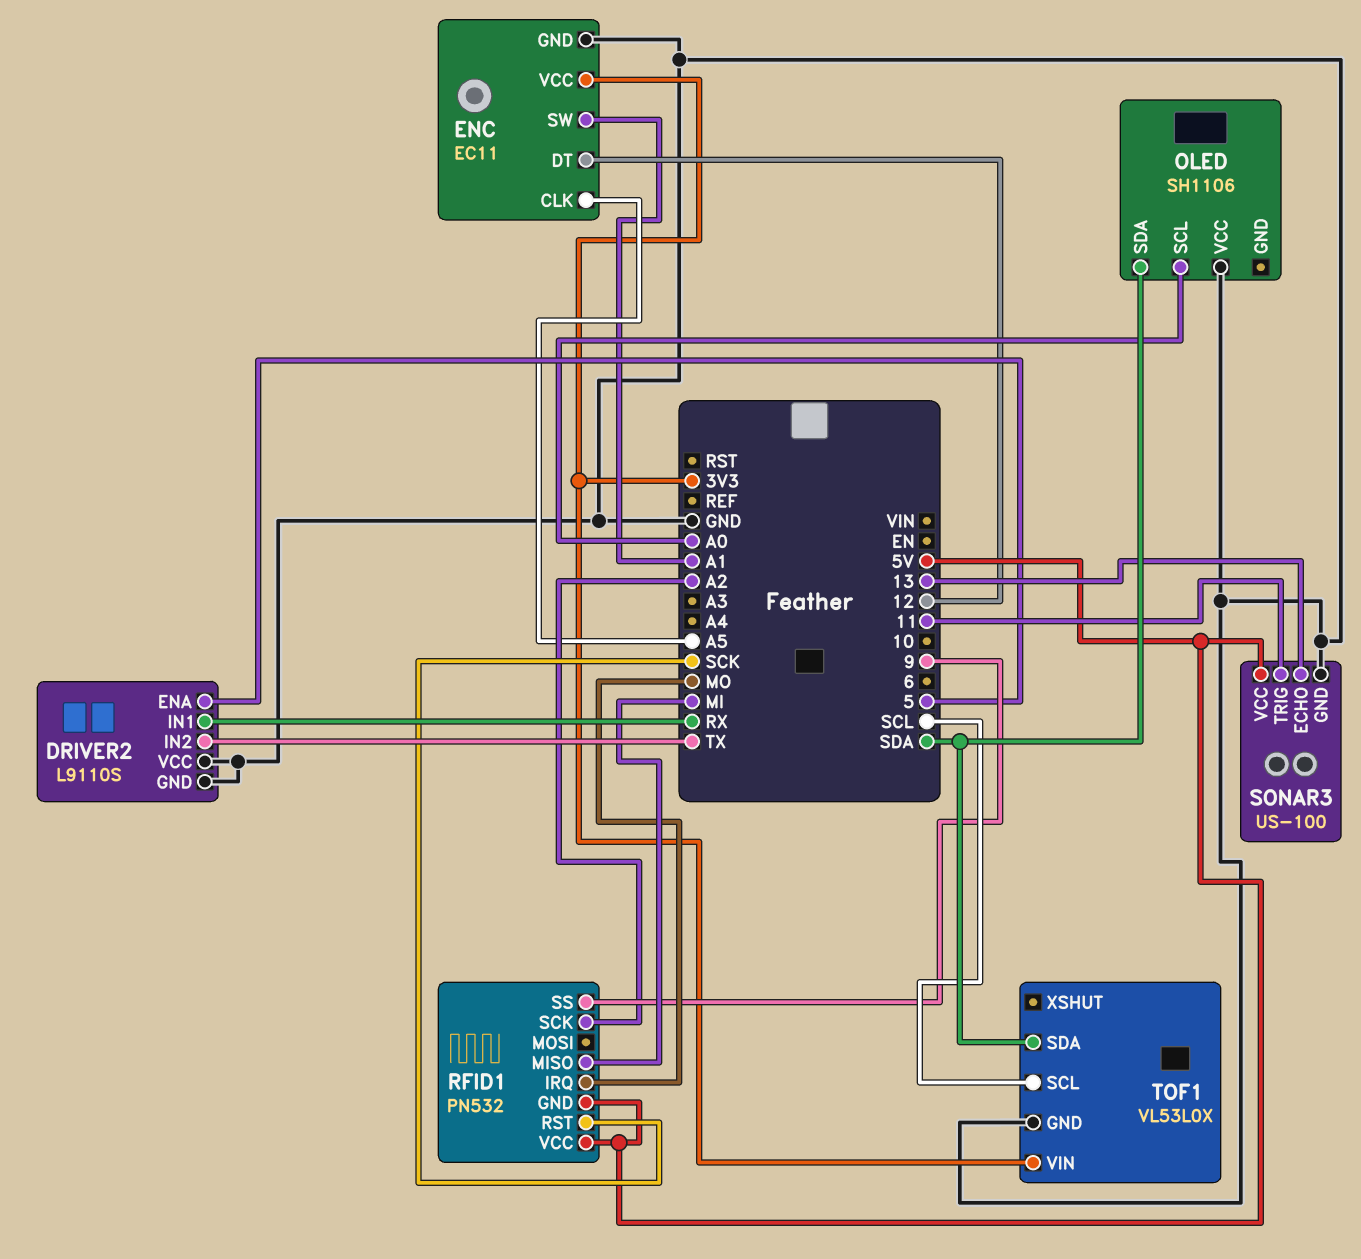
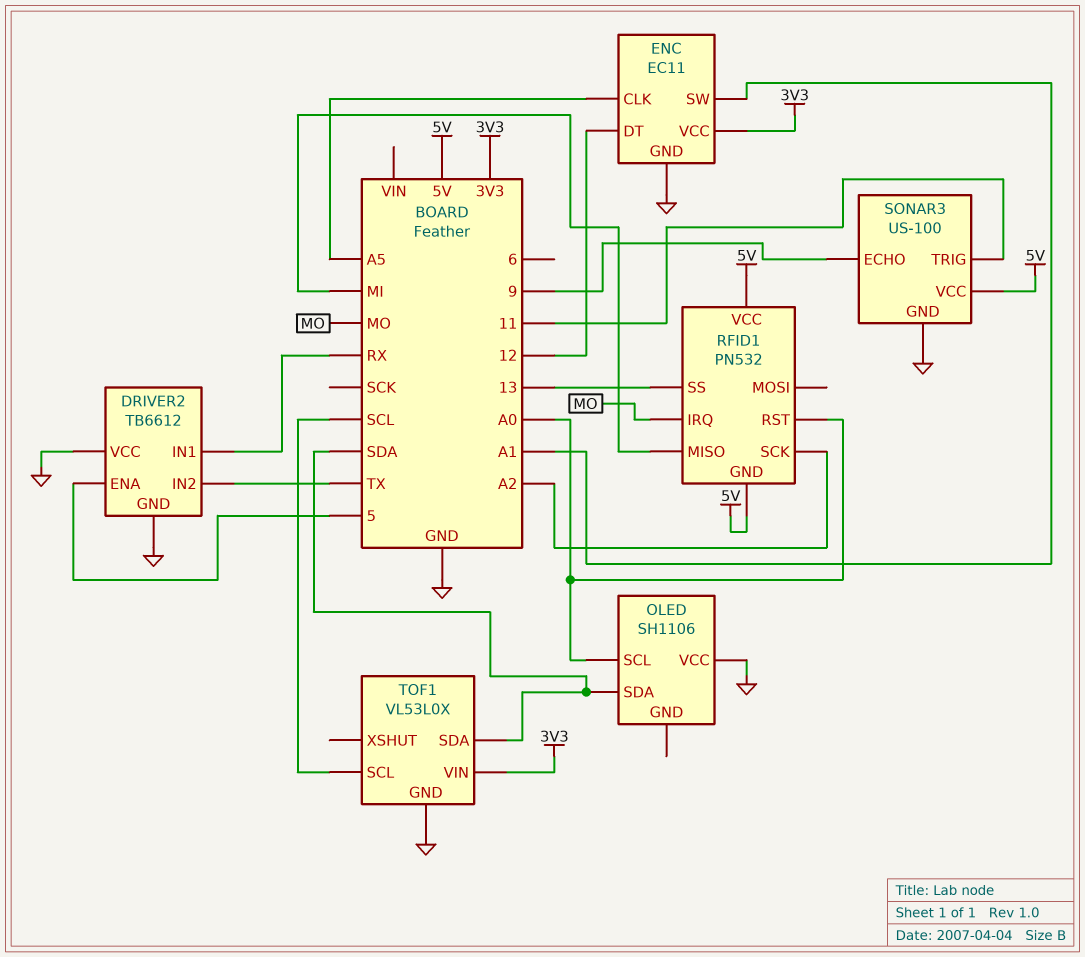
DRIVER2: L9110S -> TB6612
RFID1 pin RST: SCK -> A0
RFID1 pin SS: 9 -> 13
SONAR3 pin ECHO: 13 -> 9

